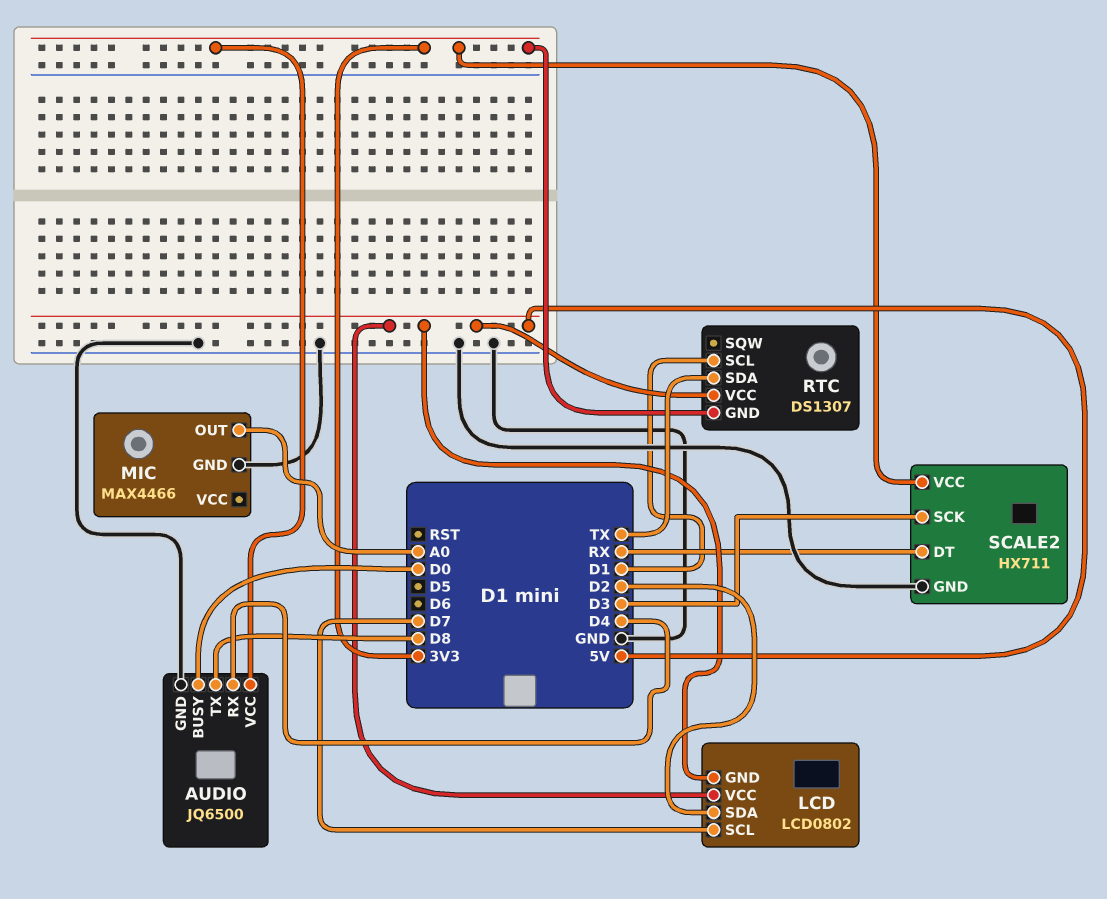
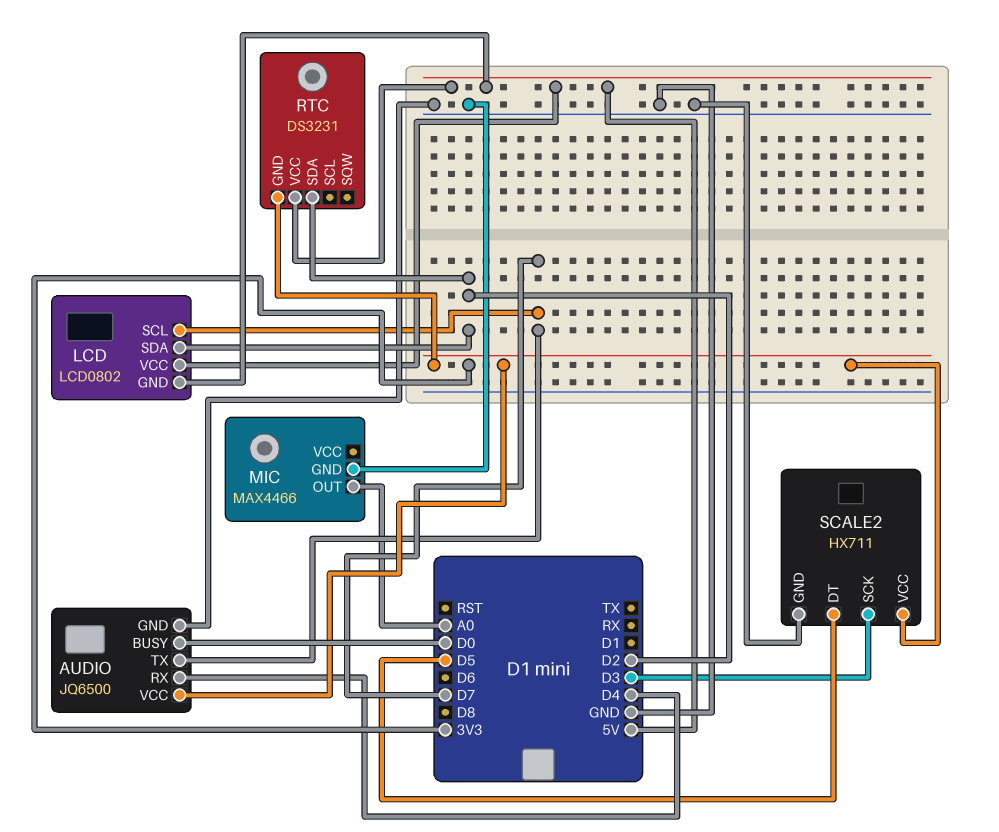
AUDIO pin TX: D8 -> D7
RTC: DS1307 -> DS3231
RTC pin SCL: D1 -> none
RTC pin SDA: TX -> D2
SCALE2 pin DT: RX -> D5

